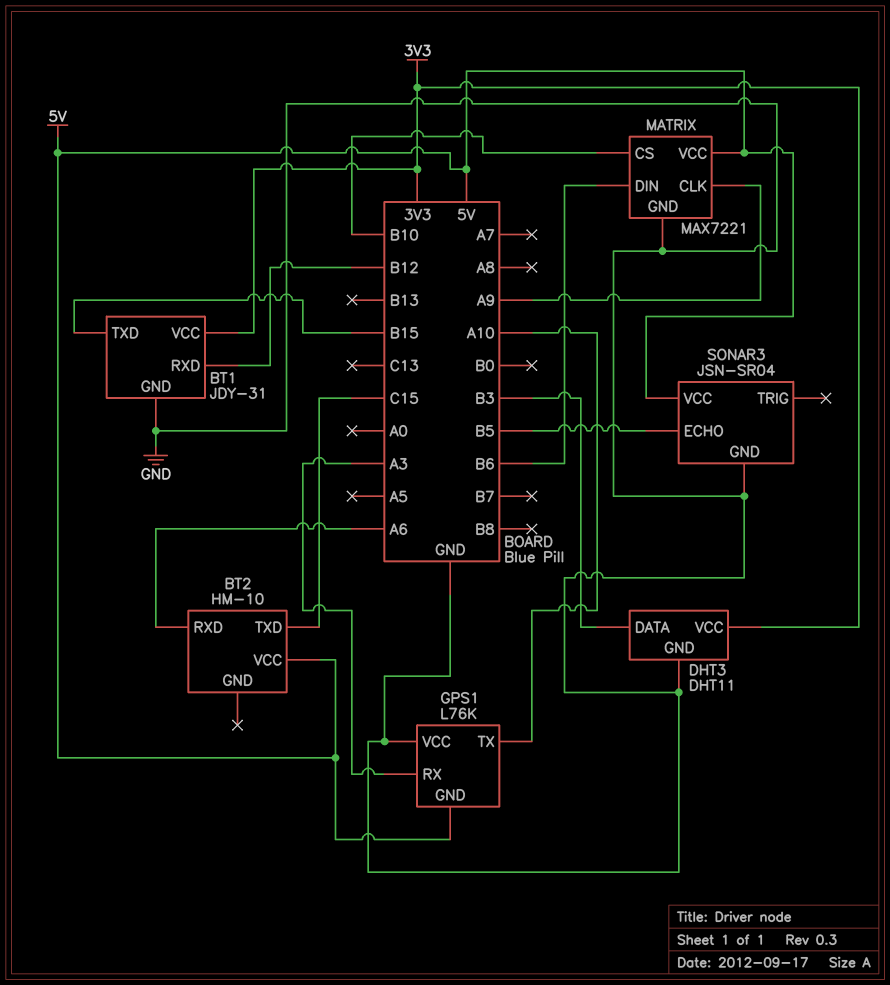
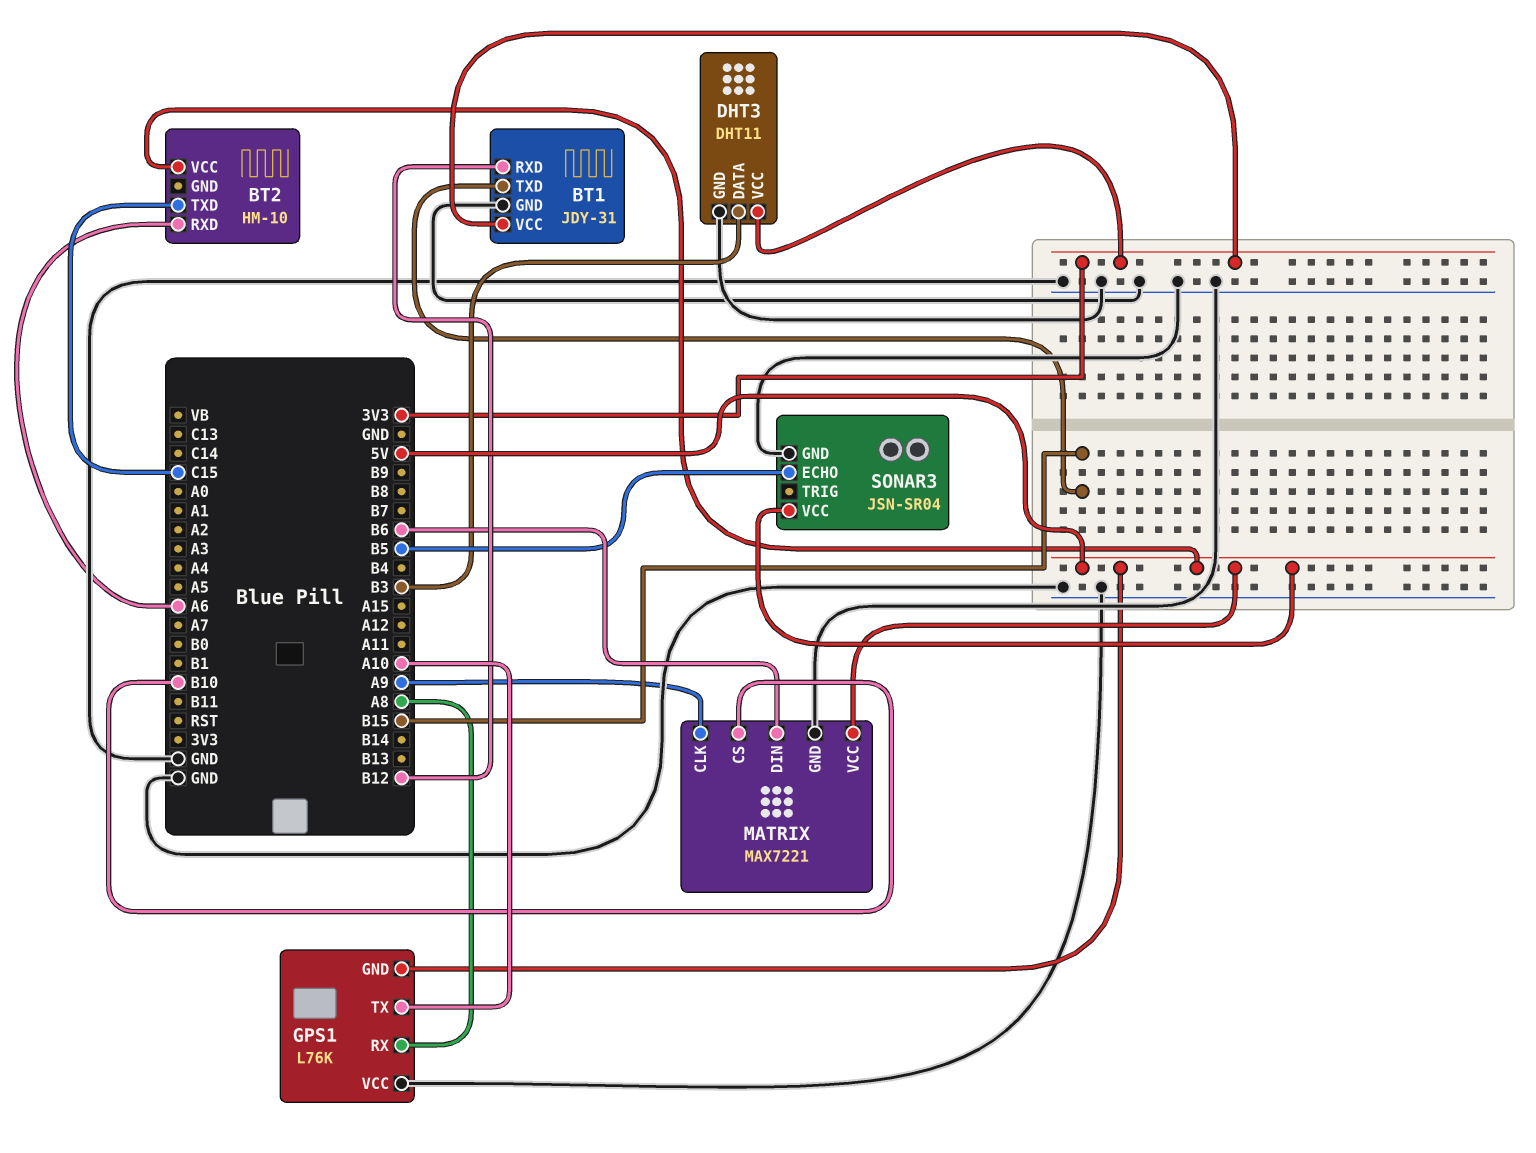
GPS1 pin RX: A3 -> A8

